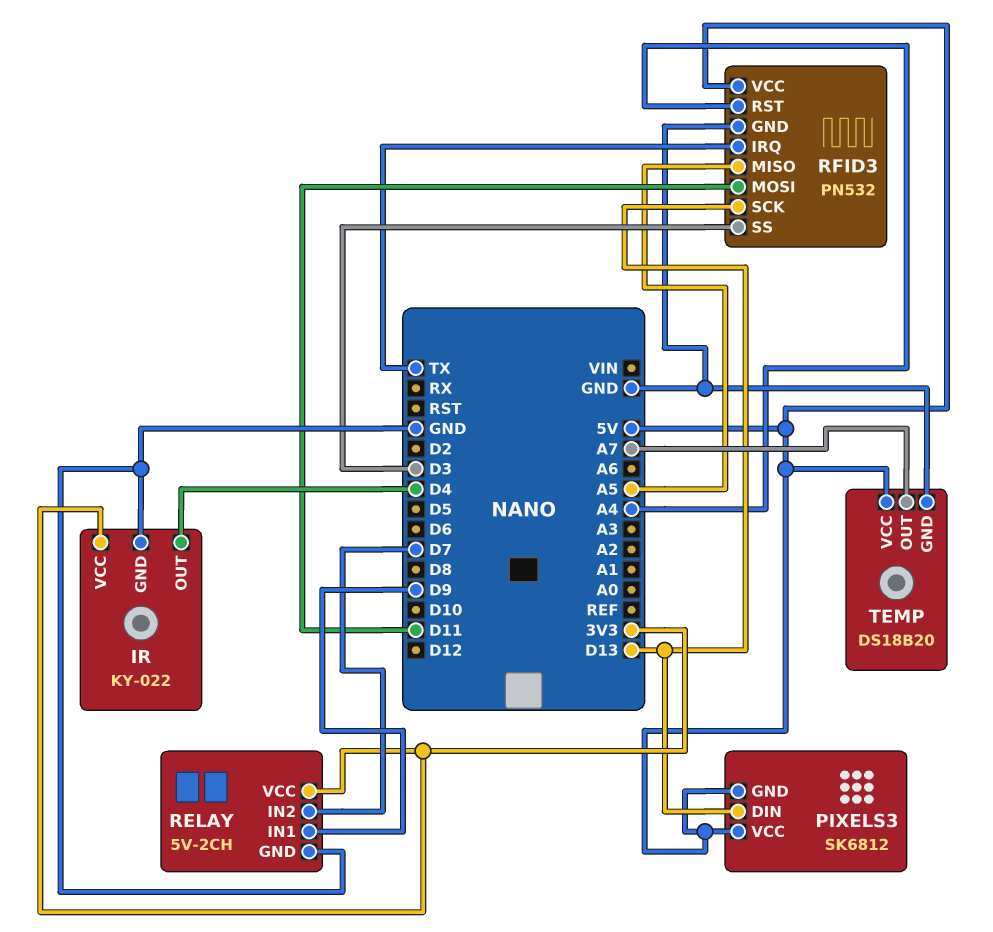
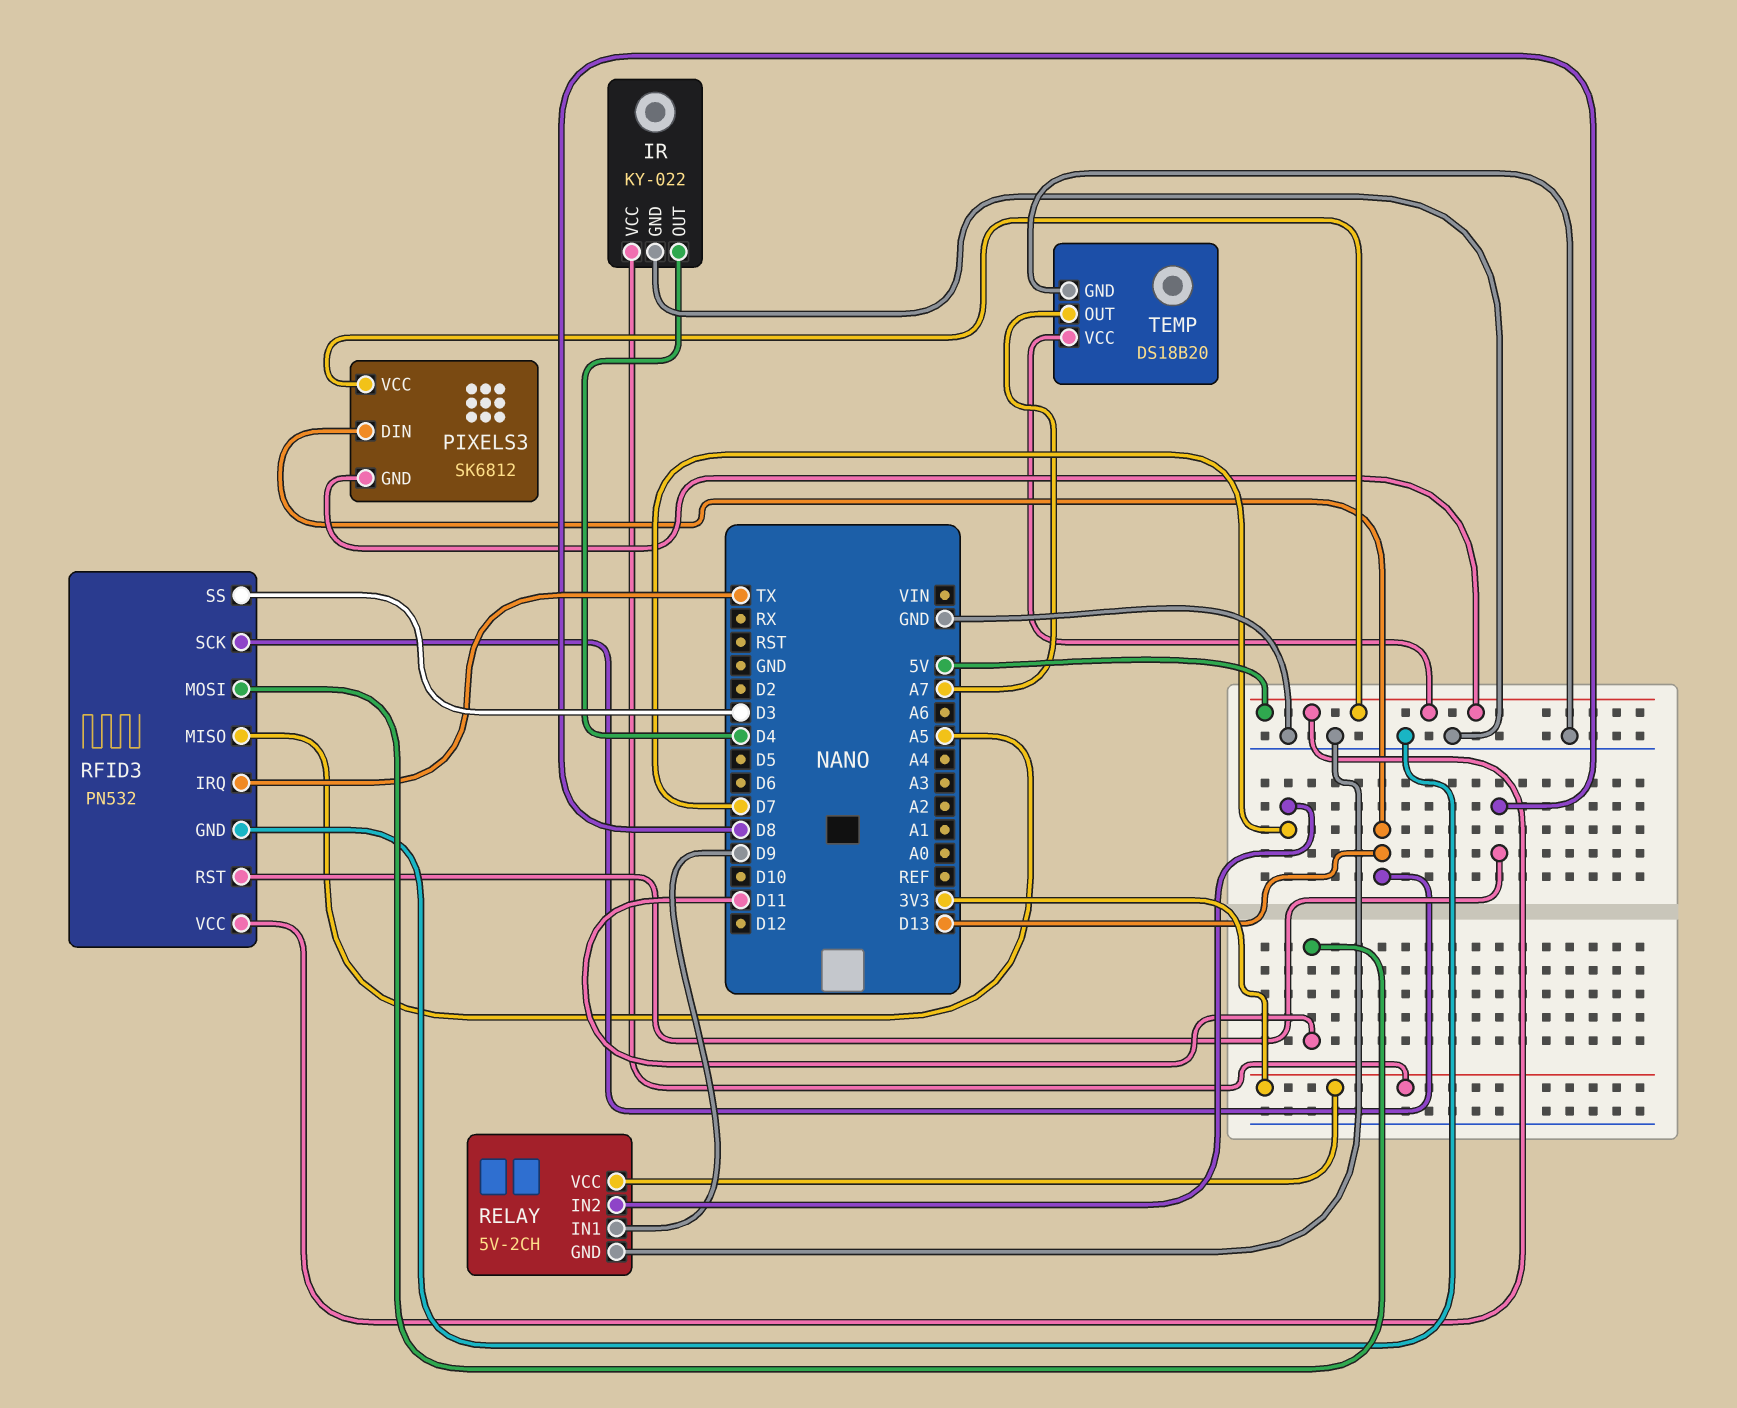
RFID3 pin RST: A4 -> D8

